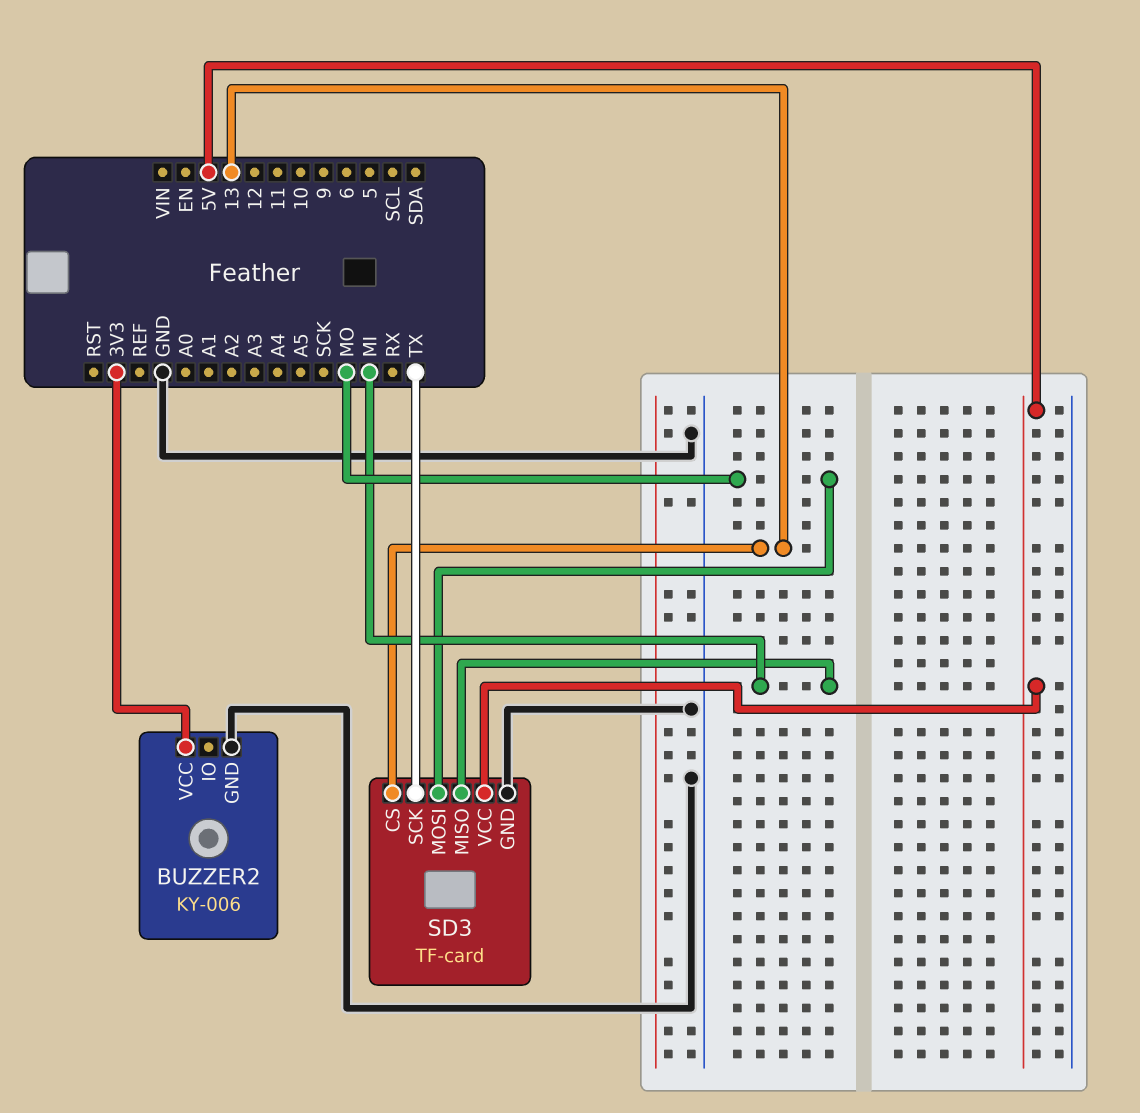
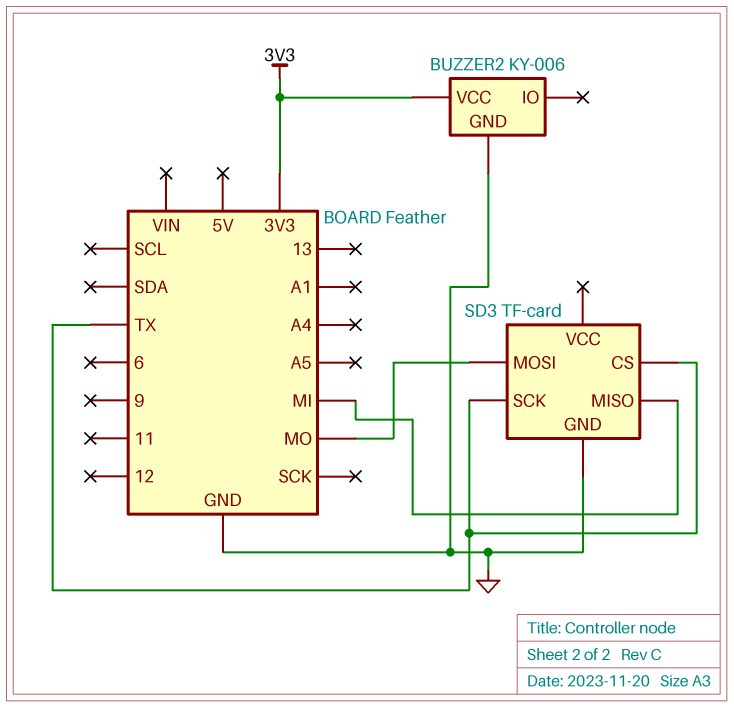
SD3 pin CS: 13 -> TX
SD3 pin VCC: 5V -> none

